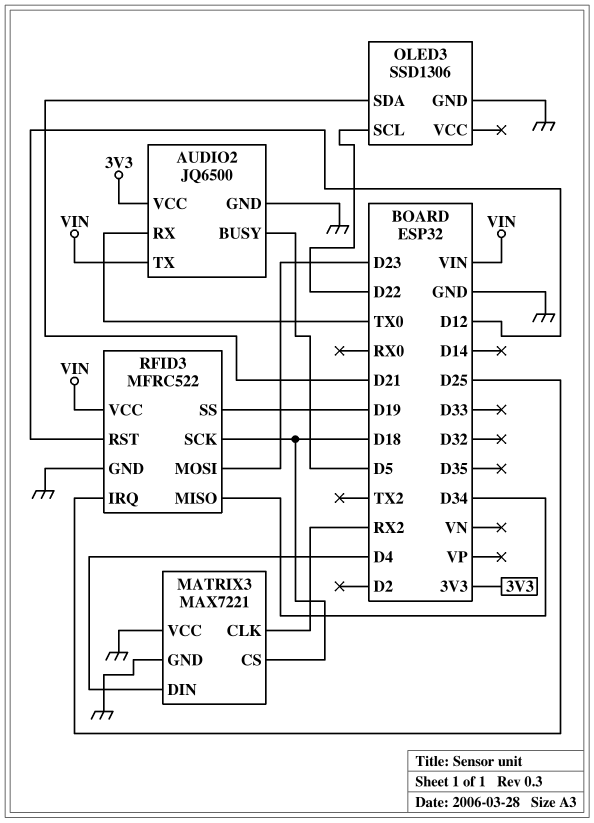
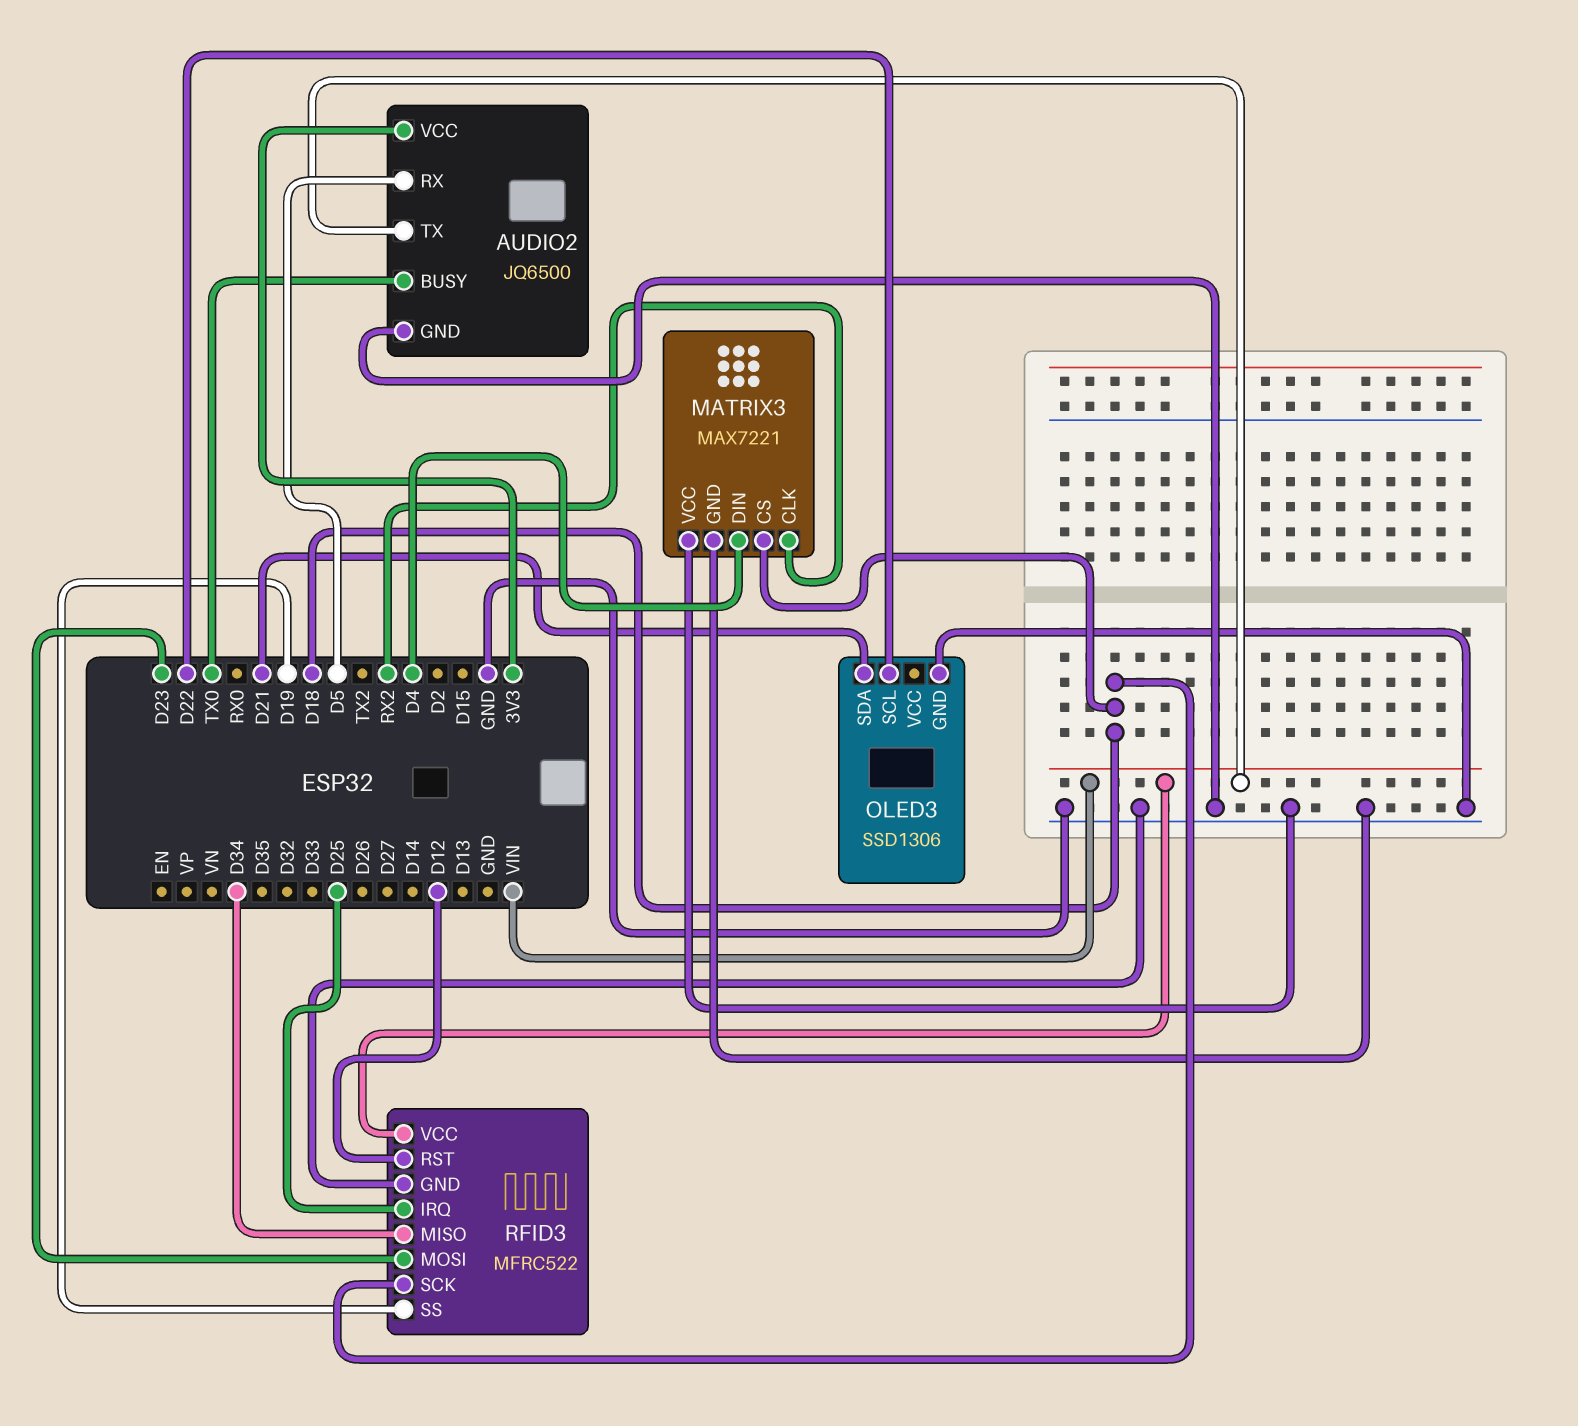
AUDIO2 pin BUSY: D5 -> TX0
AUDIO2 pin RX: TX0 -> D5

